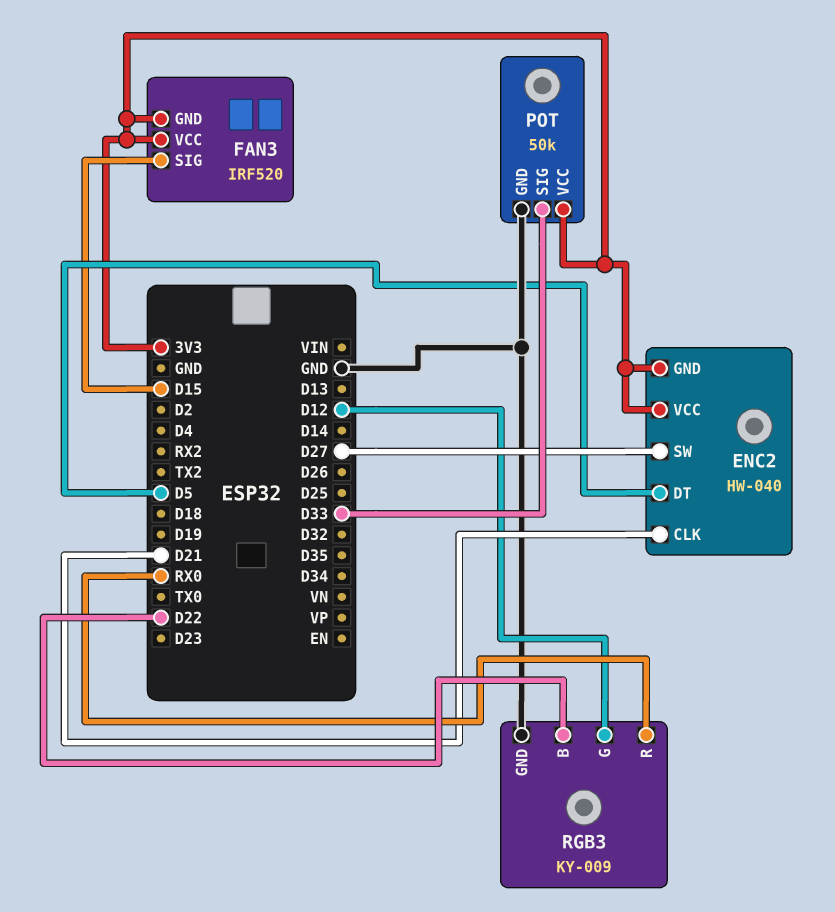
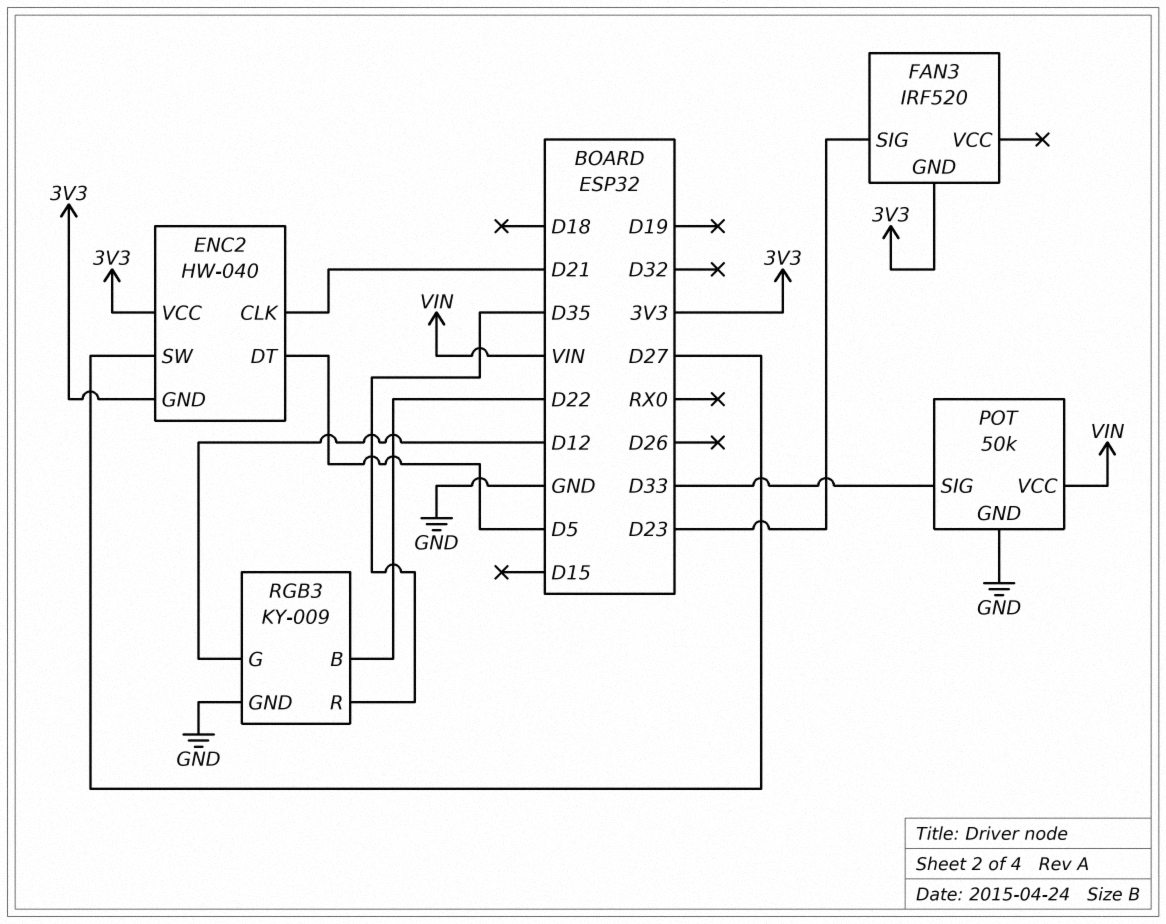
FAN3 pin SIG: D15 -> D23
FAN3 pin VCC: 3V3 -> none
POT pin VCC: 3V3 -> VIN
RGB3 pin R: RX0 -> D35

